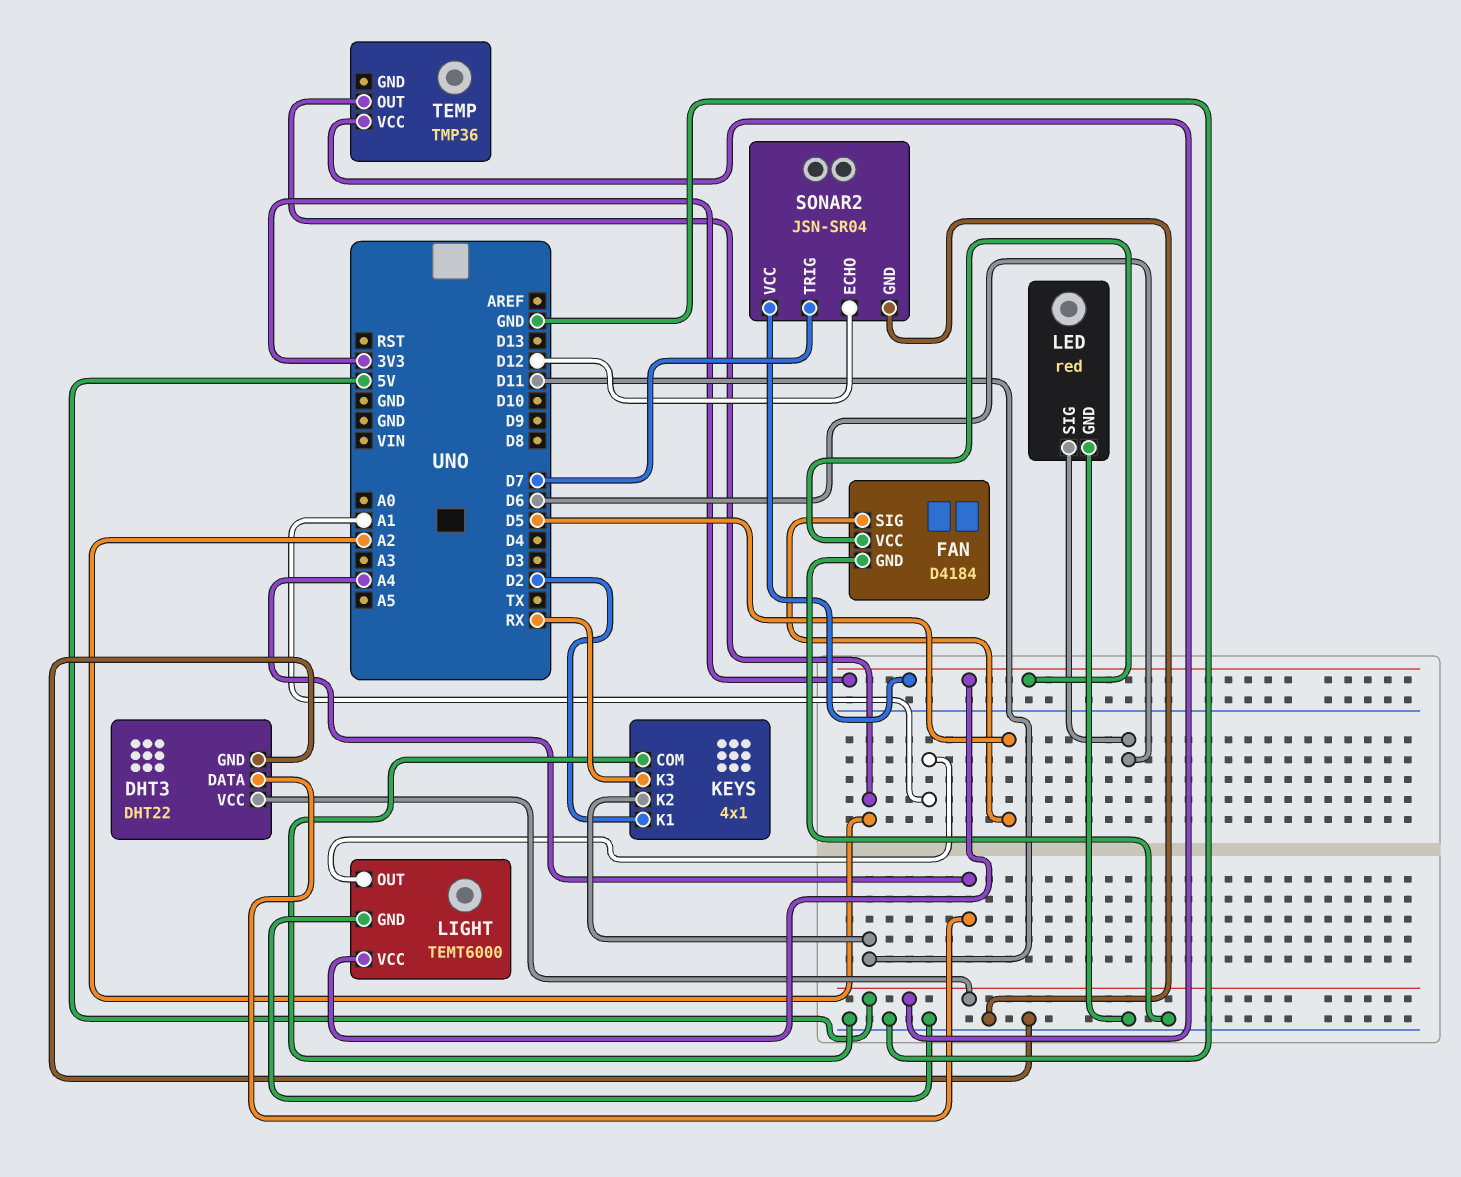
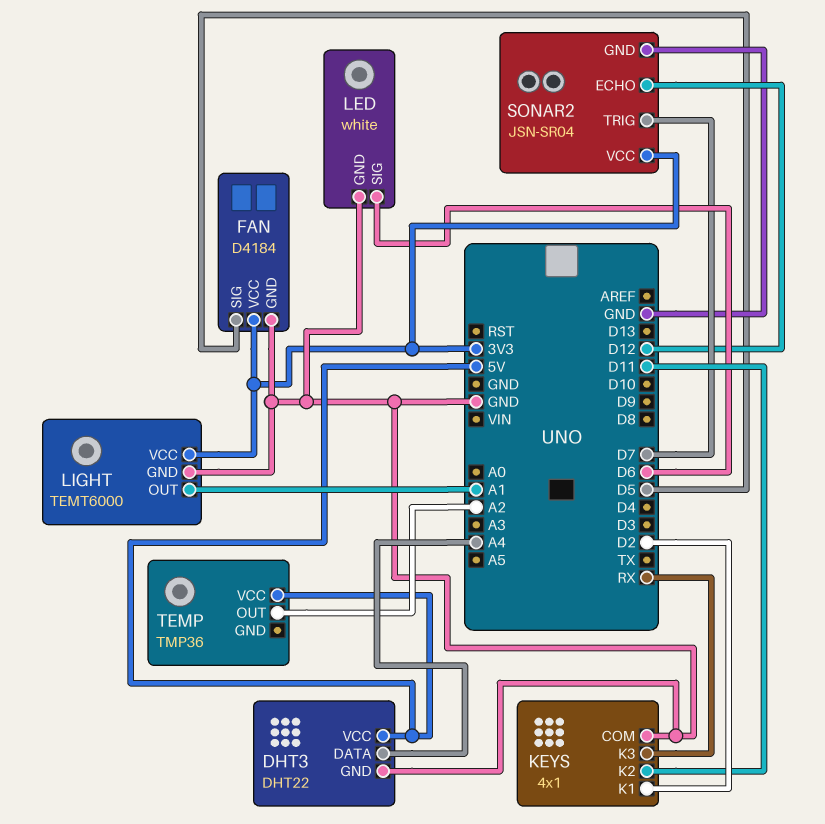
LED: red -> white

